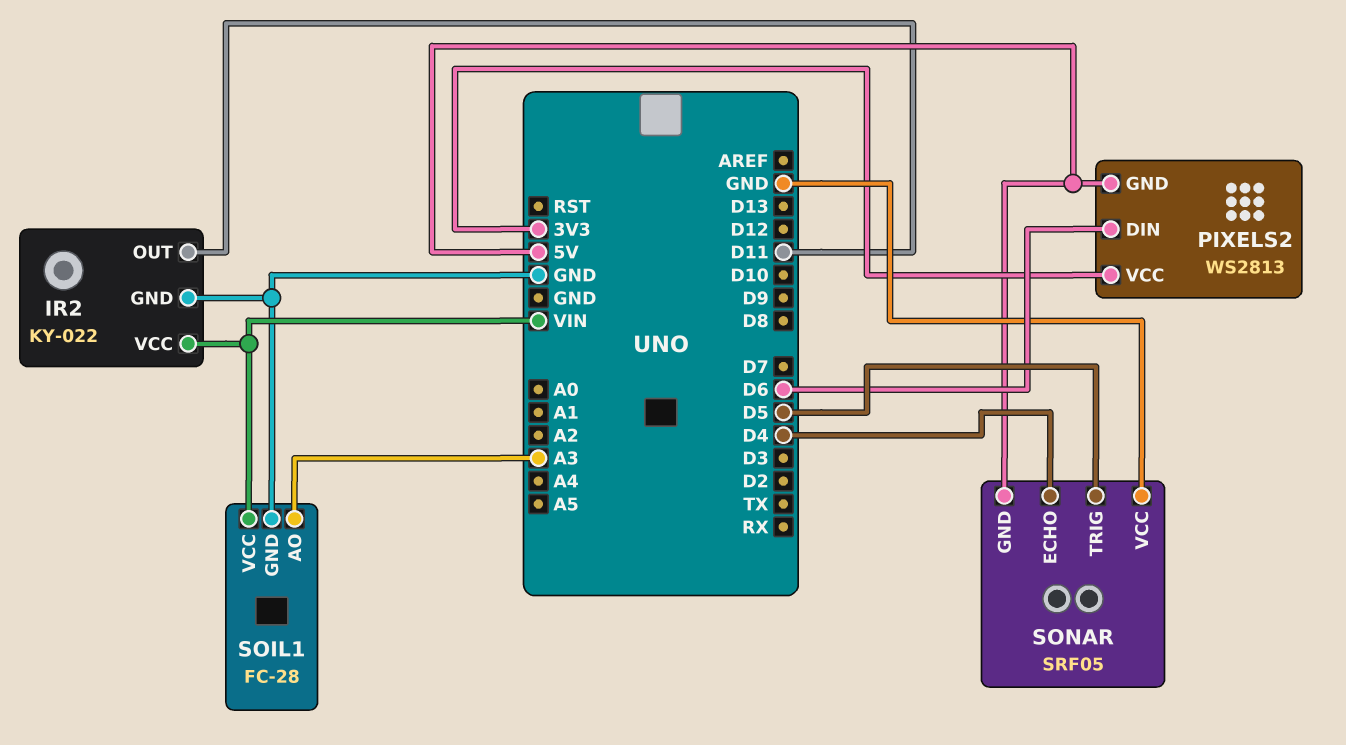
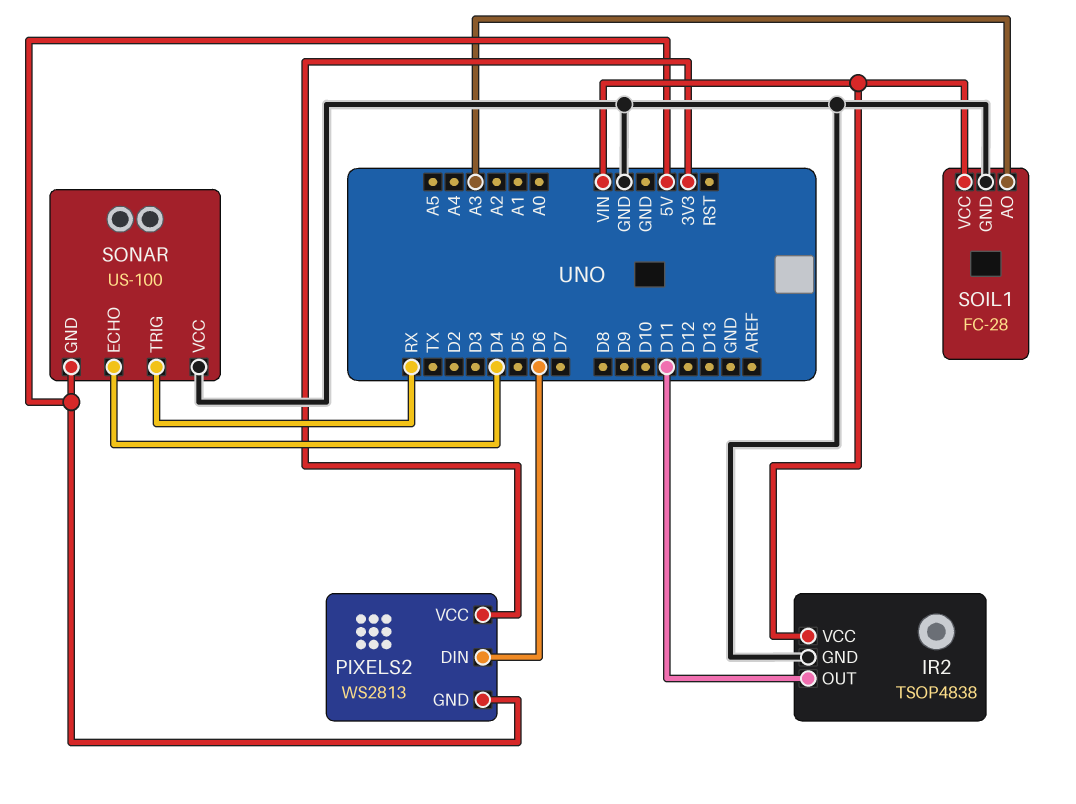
IR2: KY-022 -> TSOP4838
SONAR: SRF05 -> US-100
SONAR pin TRIG: D5 -> RX

